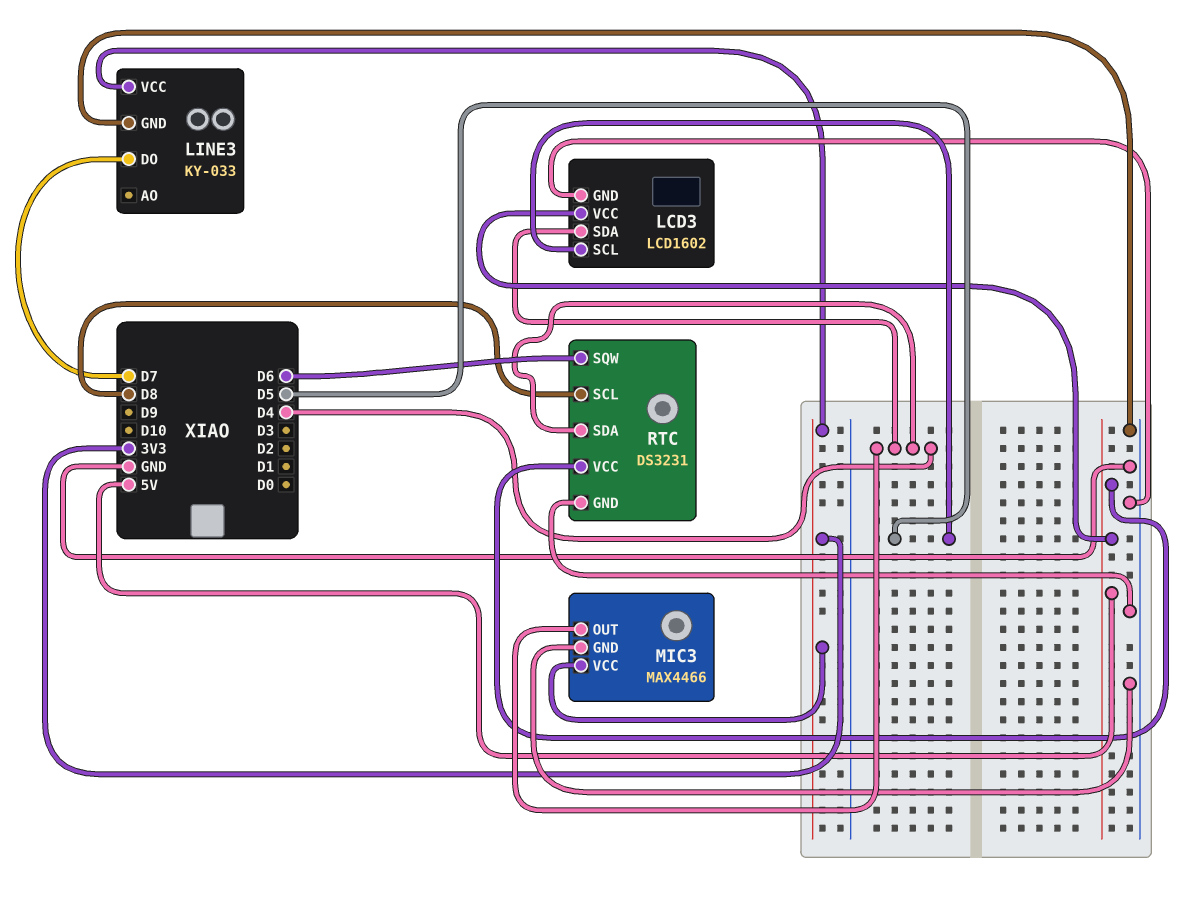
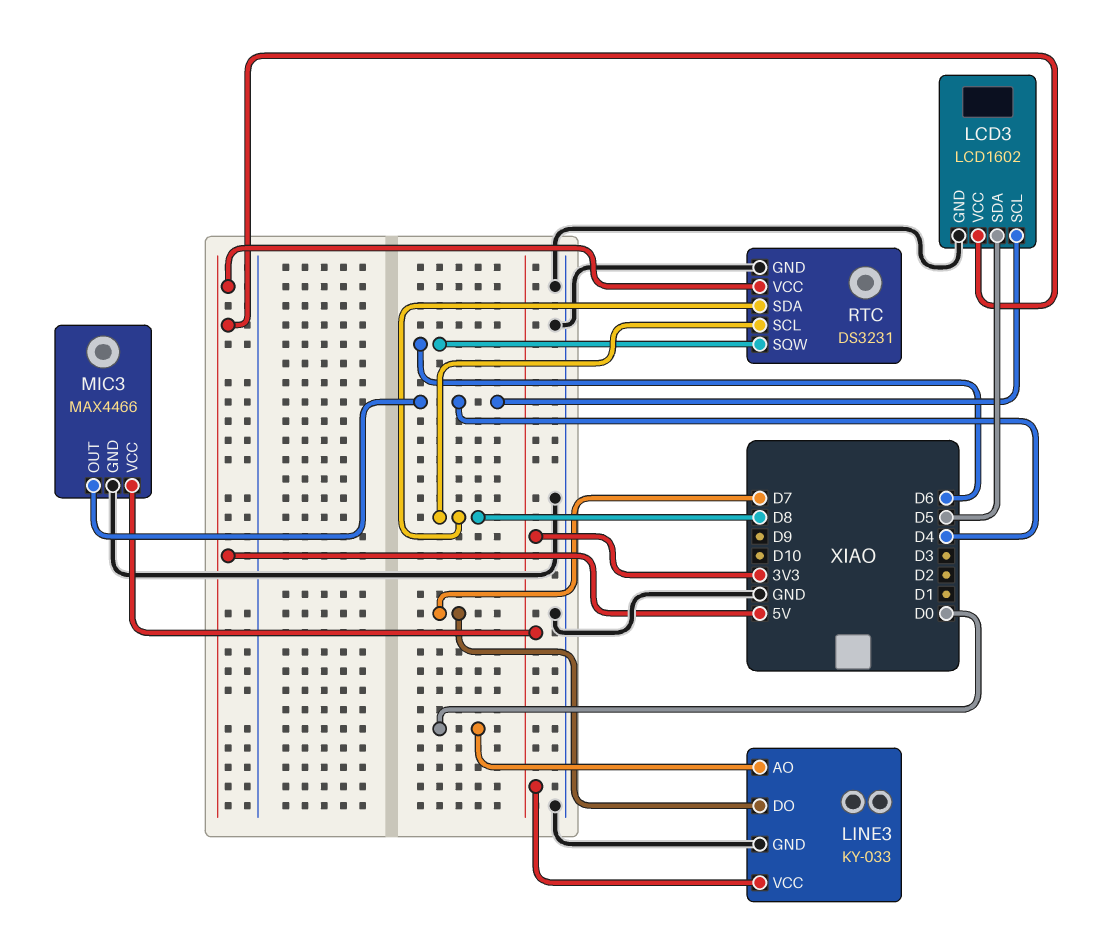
LCD3 pin SCL: D5 -> D4
LCD3 pin SDA: D4 -> D5
LINE3 pin AO: none -> D0
RTC pin SDA: D4 -> D8

